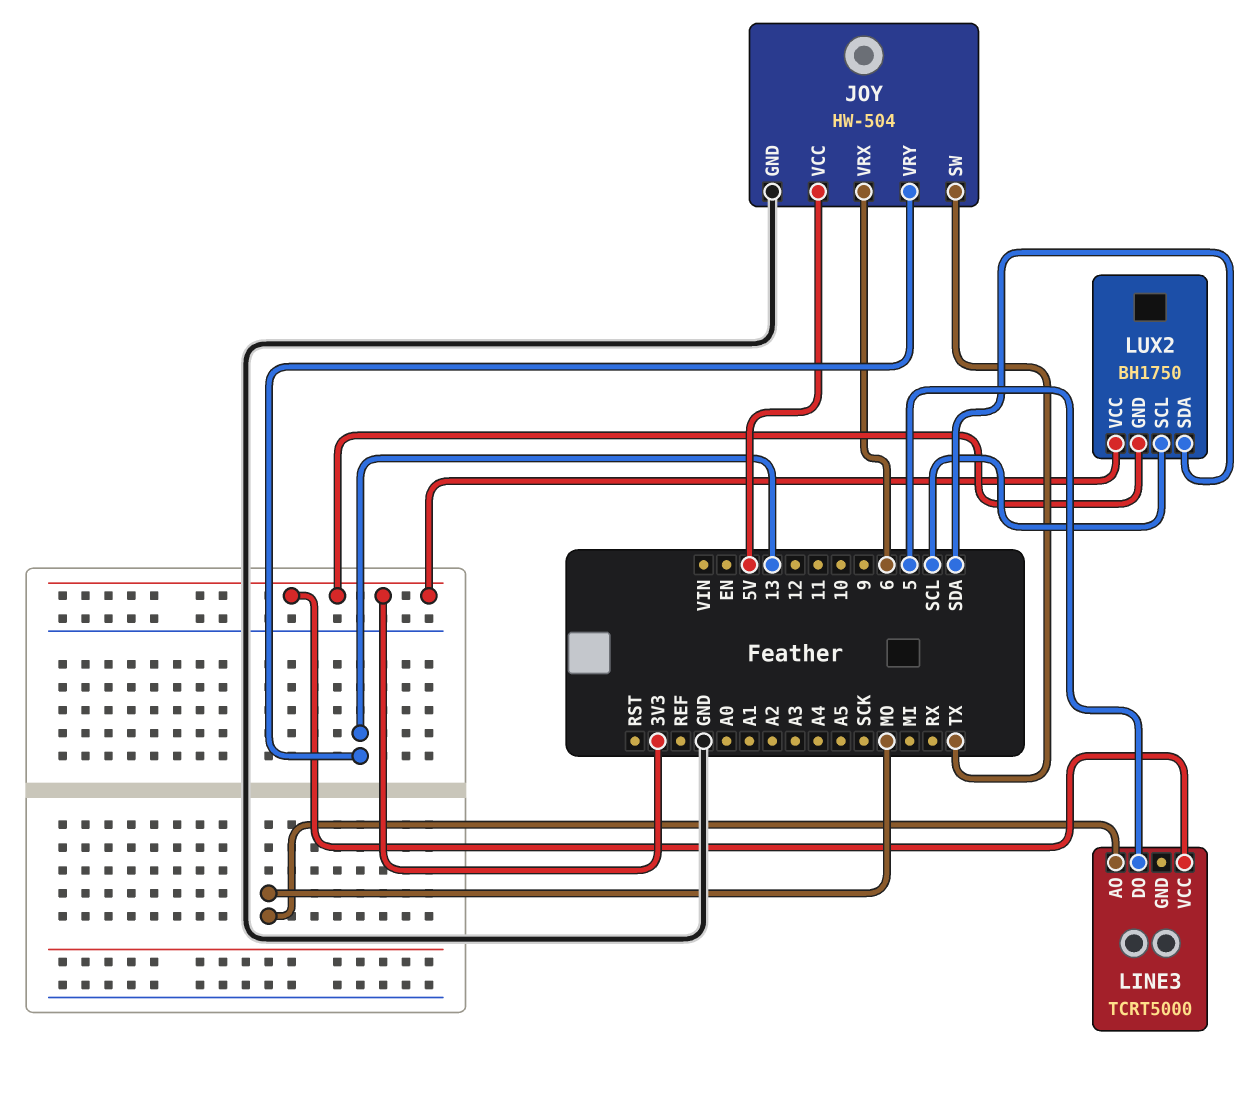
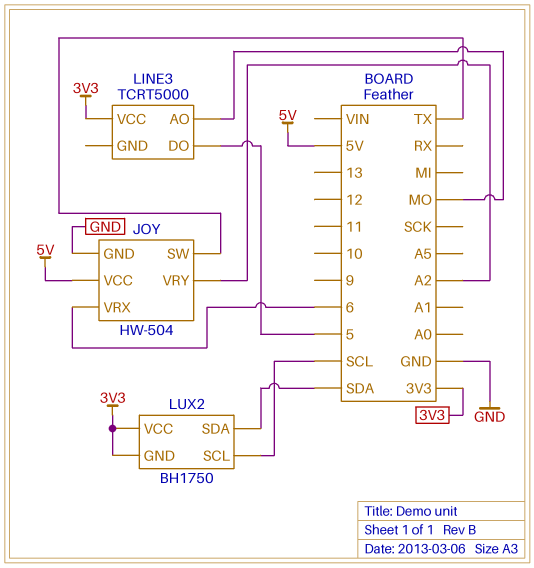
JOY pin VRY: 13 -> A2

